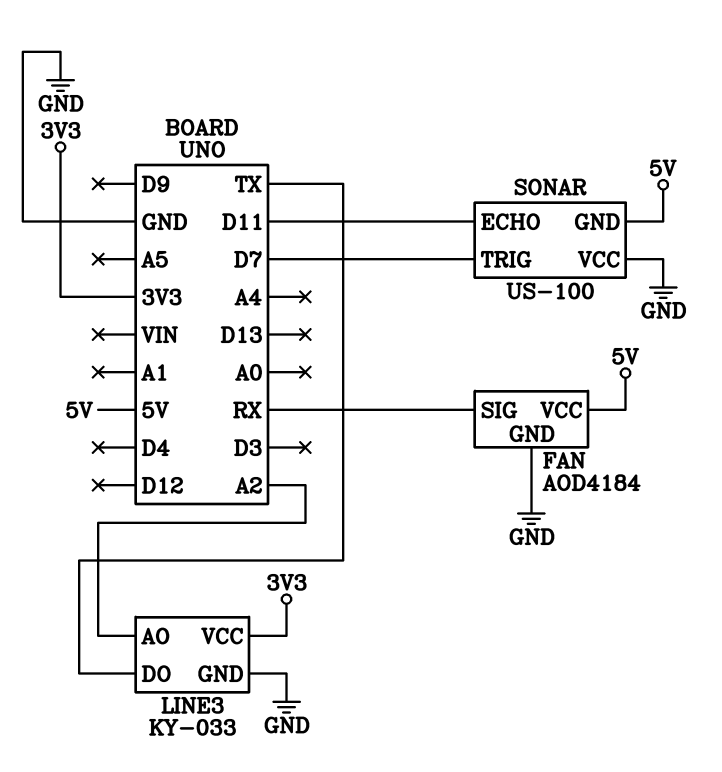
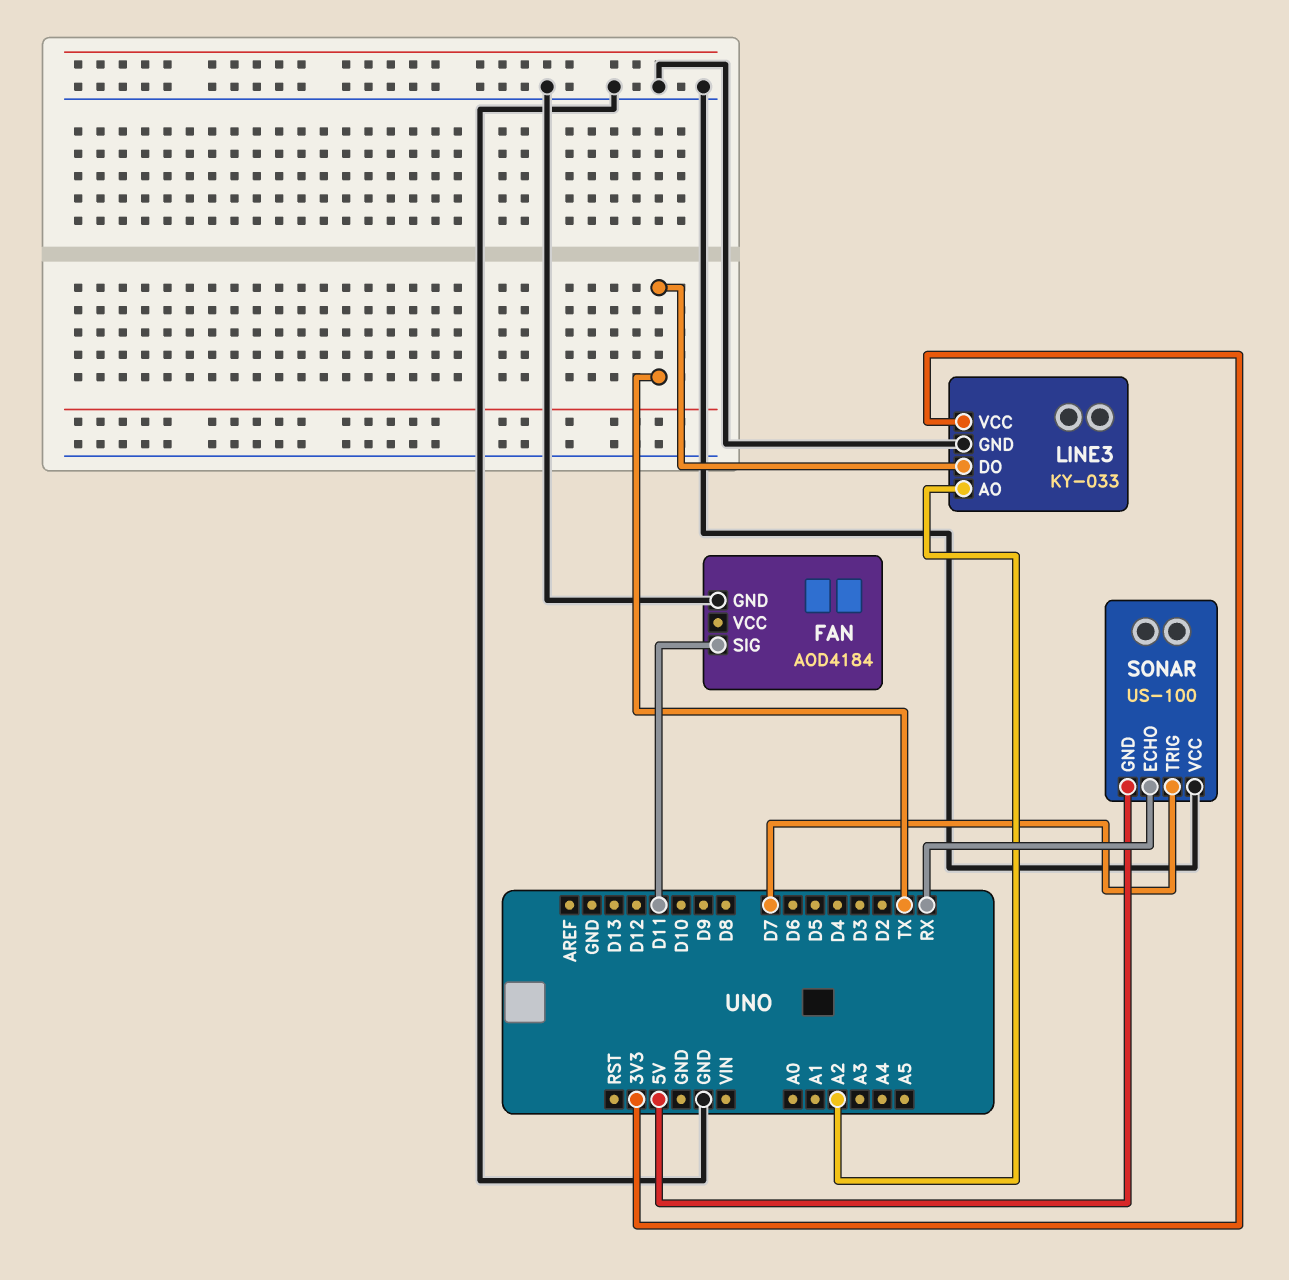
FAN pin SIG: RX -> D11
FAN pin VCC: 5V -> none
SONAR pin ECHO: D11 -> RX

